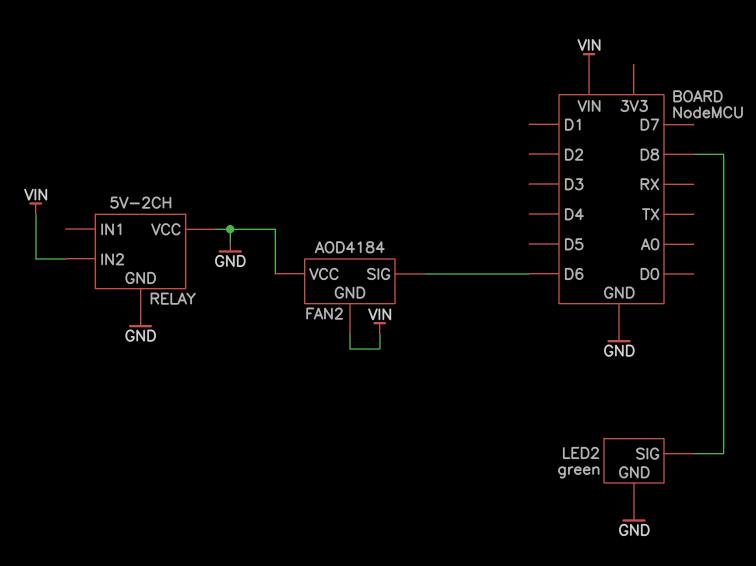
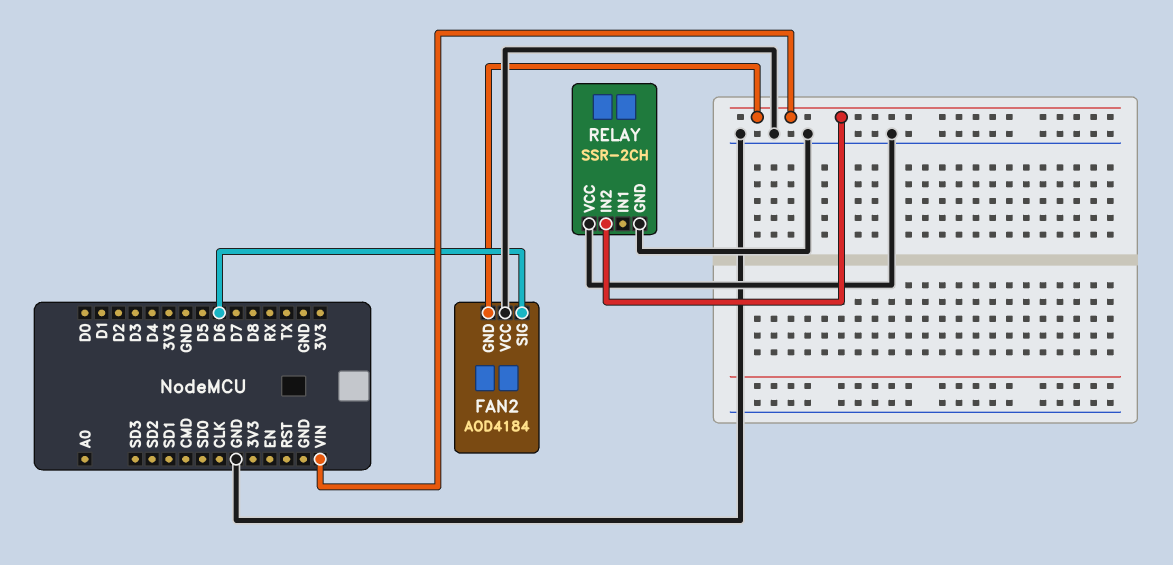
LED2: green -> none
LED2 pin GND: GND -> none
LED2 pin SIG: D8 -> none
RELAY: 5V-2CH -> SSR-2CH

